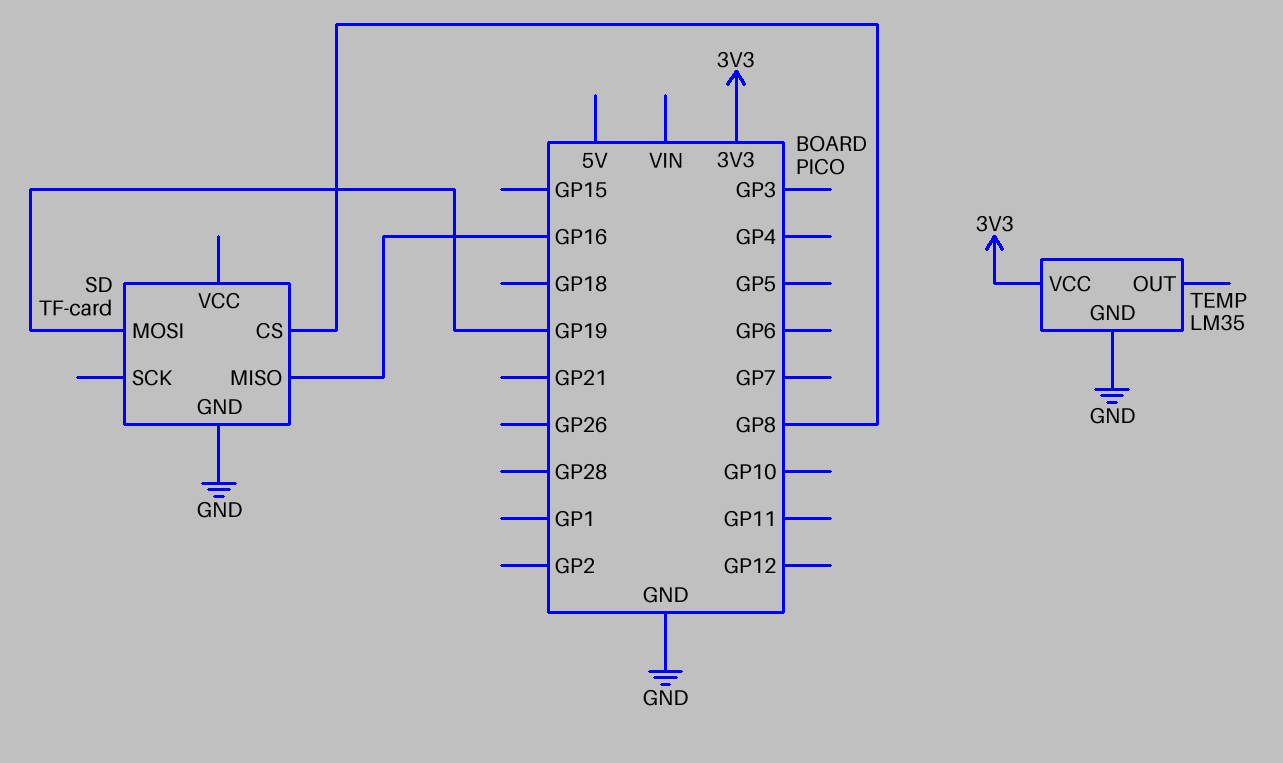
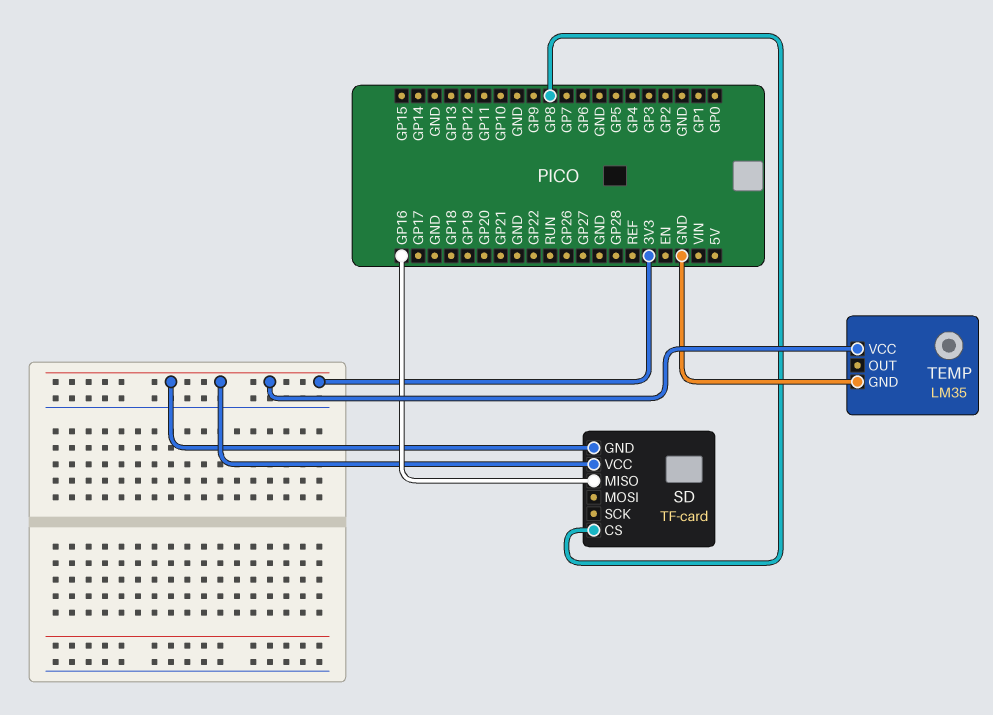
SD pin GND: GND -> 3V3
SD pin MOSI: GP19 -> none
SD pin VCC: none -> 3V3

